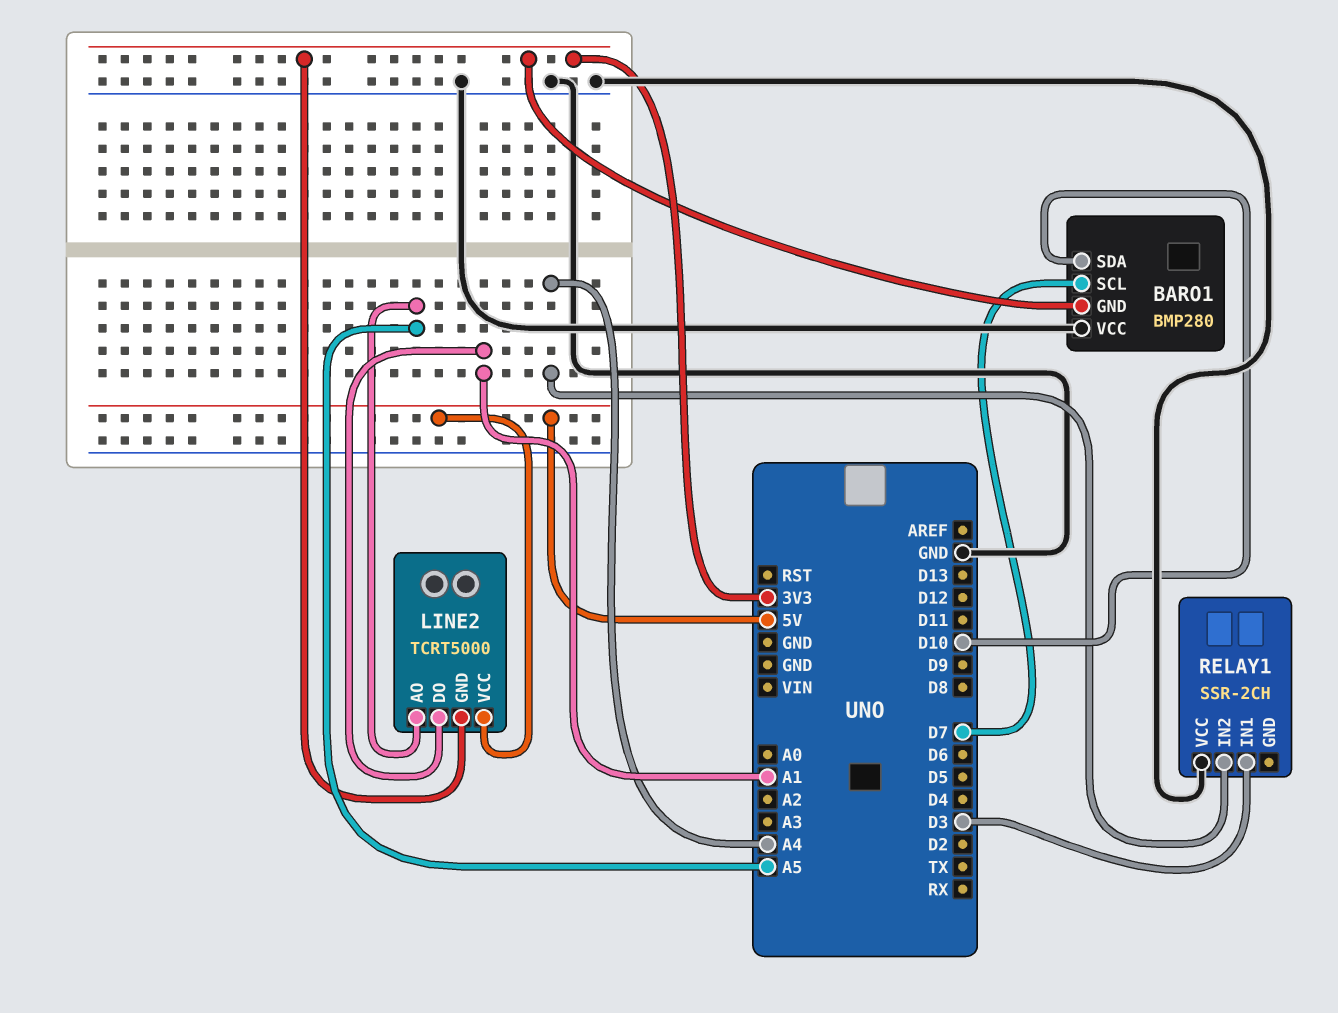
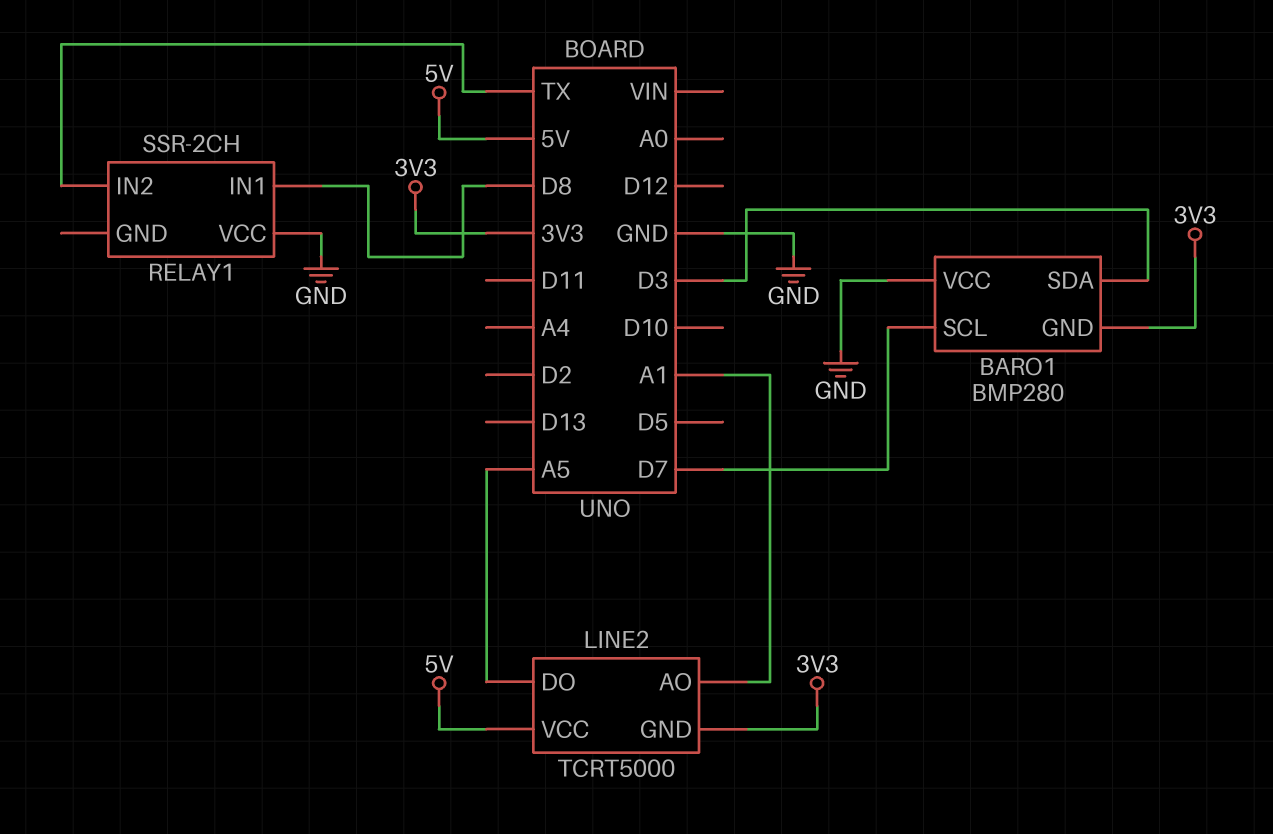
BARO1 pin SDA: D10 -> D3
LINE2 pin AO: A5 -> A1
LINE2 pin DO: A1 -> A5
RELAY1 pin IN1: D3 -> D8
RELAY1 pin IN2: A4 -> TX

